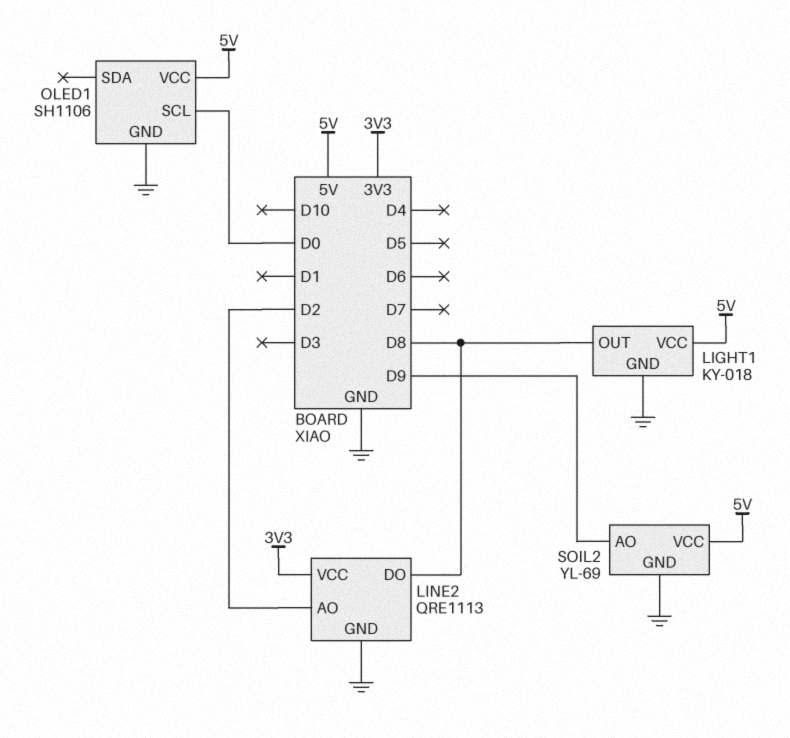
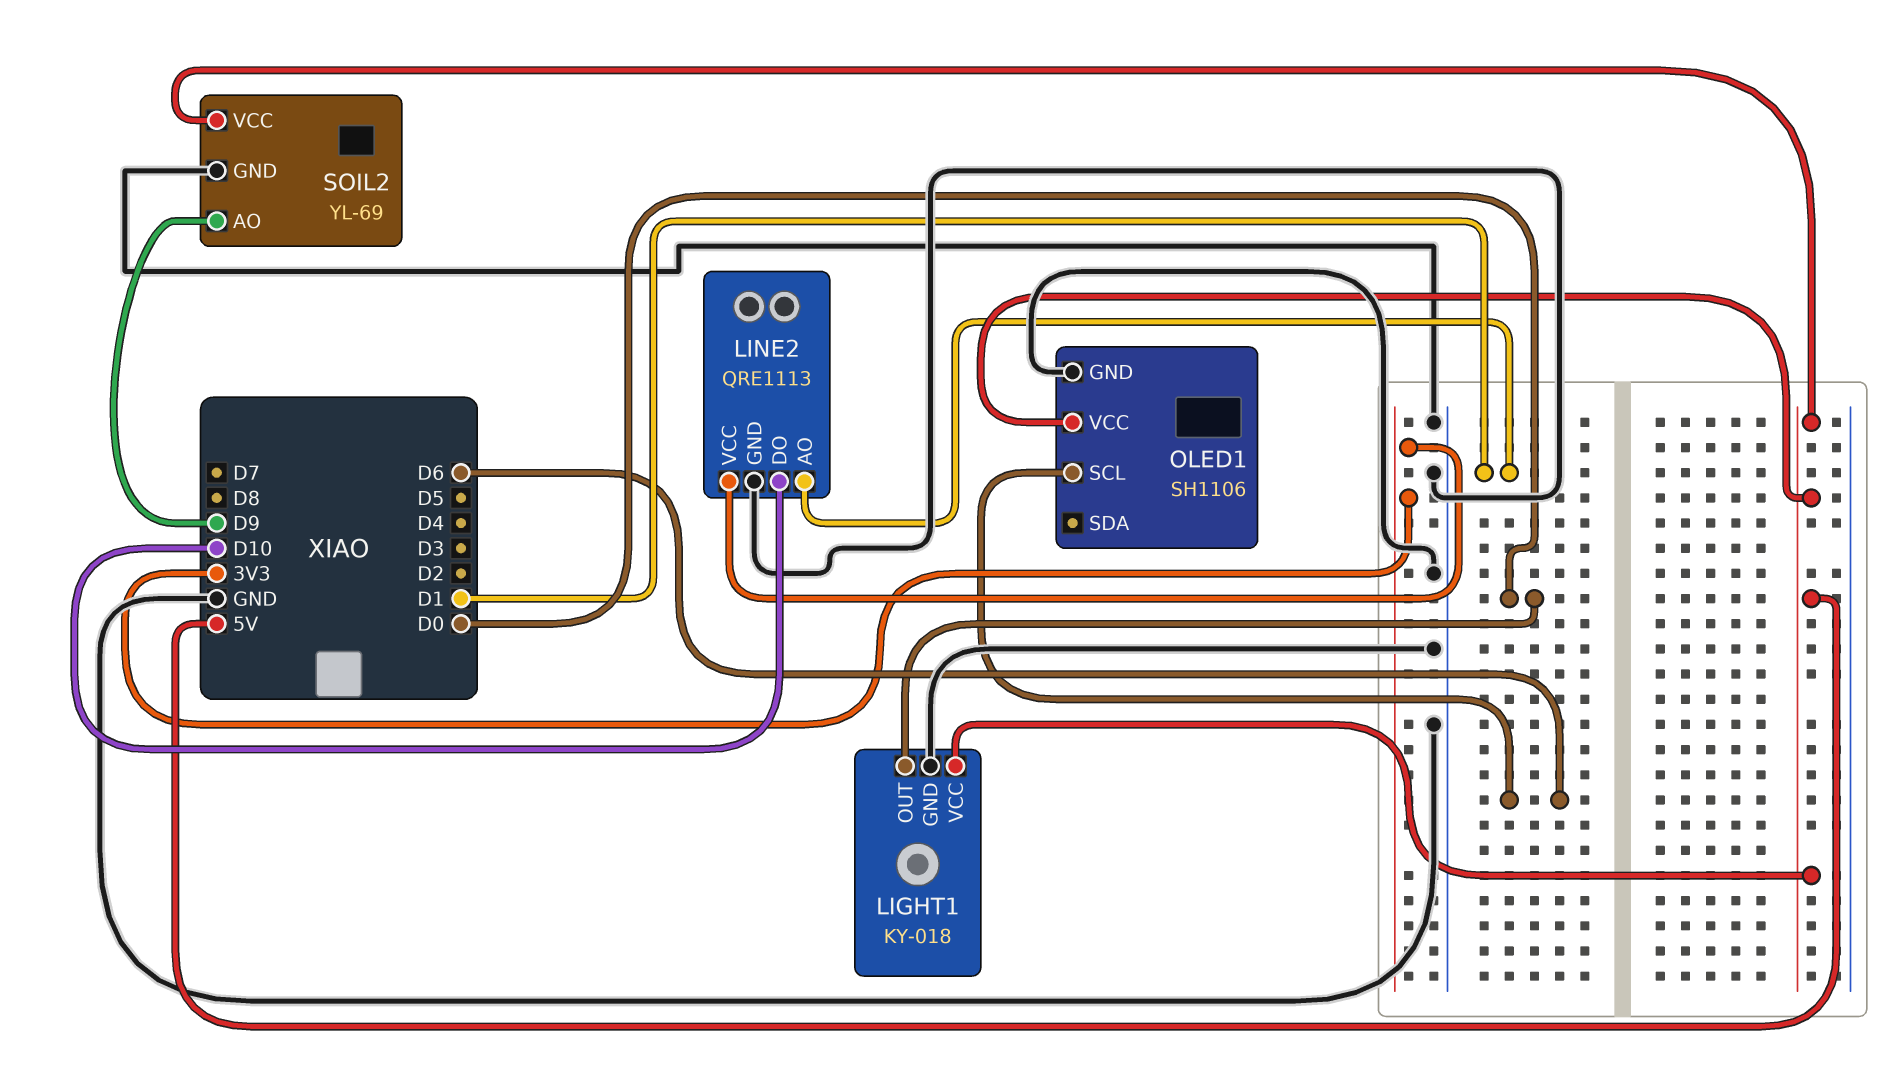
LIGHT1 pin OUT: D8 -> D0
LINE2 pin AO: D2 -> D1
LINE2 pin DO: D8 -> D10
OLED1 pin SCL: D0 -> D6

